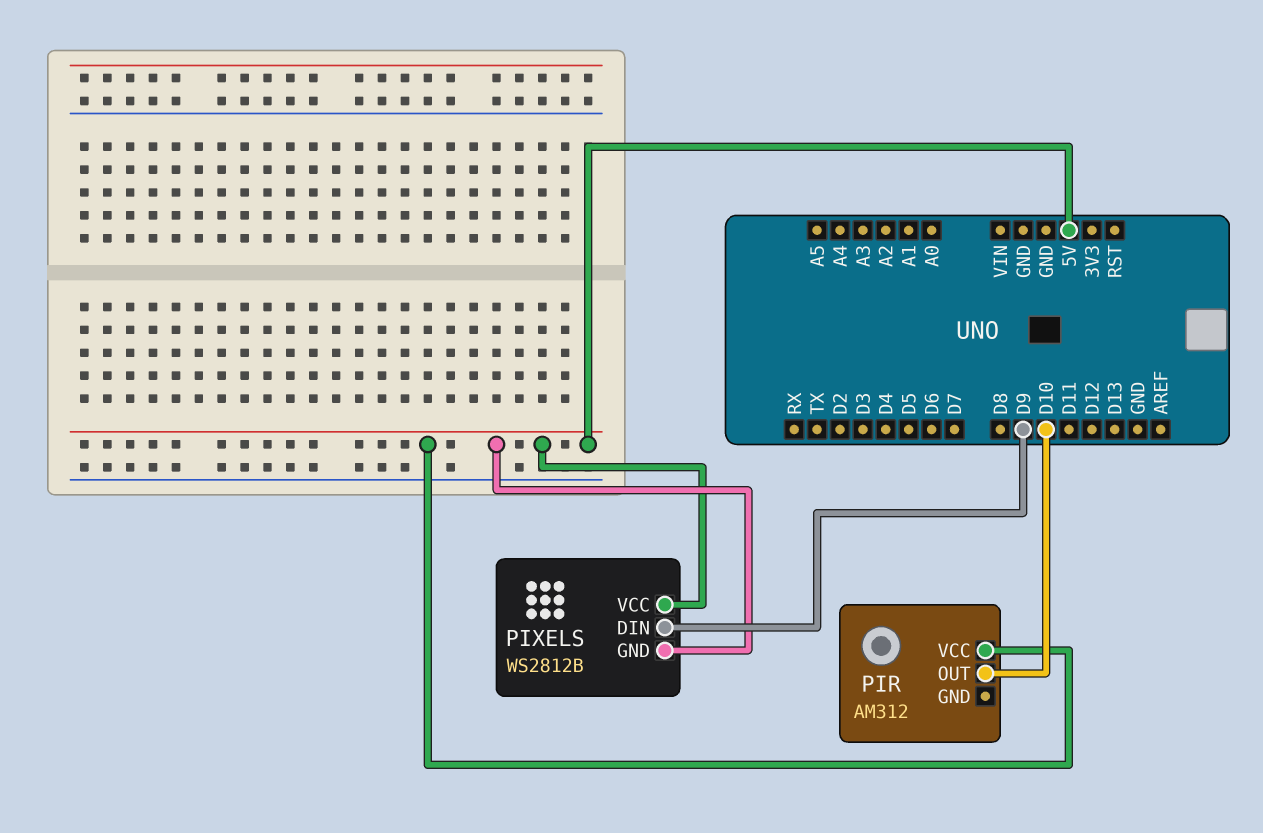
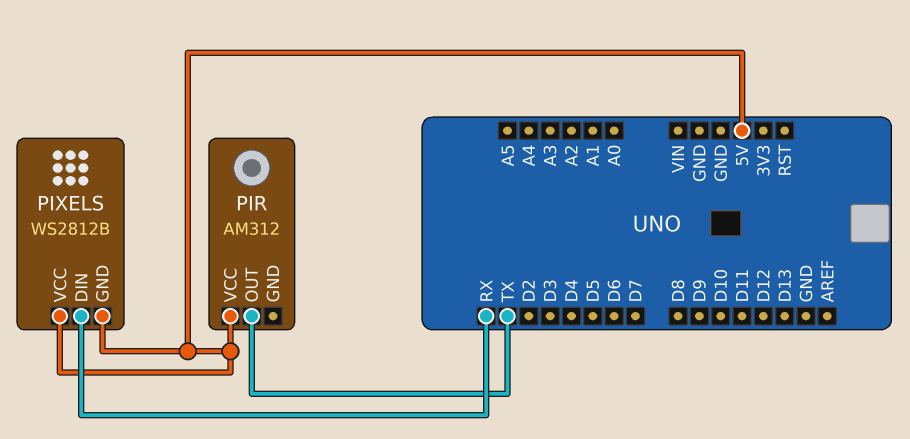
PIR pin OUT: D10 -> TX
PIXELS pin DIN: D9 -> RX

